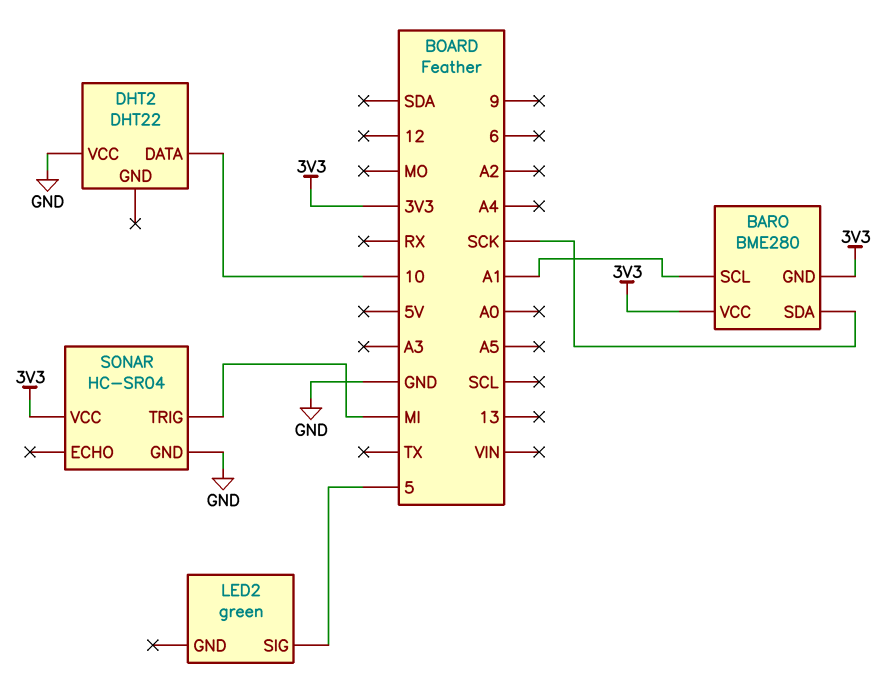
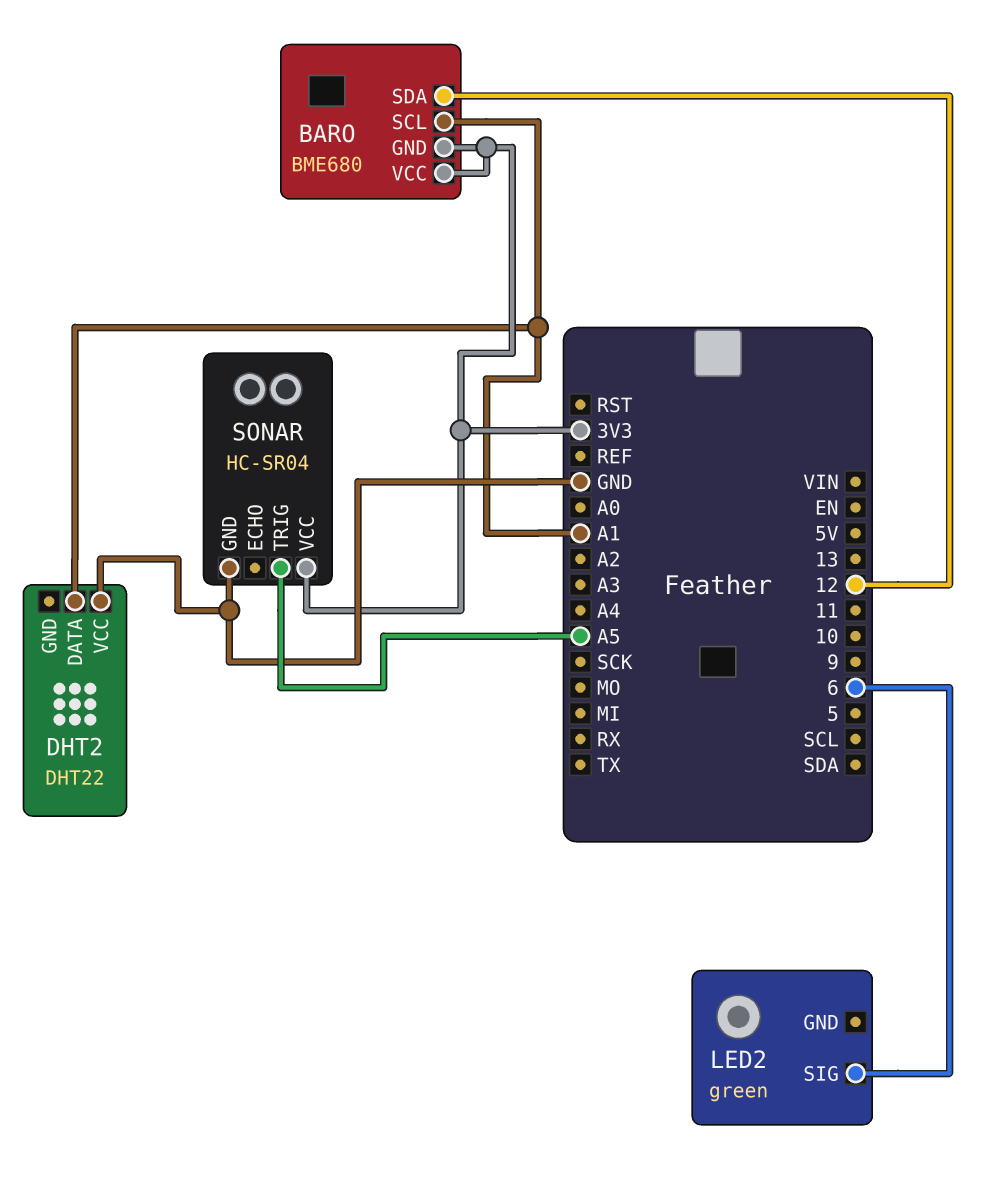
BARO: BME280 -> BME680
BARO pin SDA: SCK -> 12
DHT2 pin DATA: 10 -> A1
LED2 pin SIG: 5 -> 6
SONAR pin TRIG: MI -> A5

